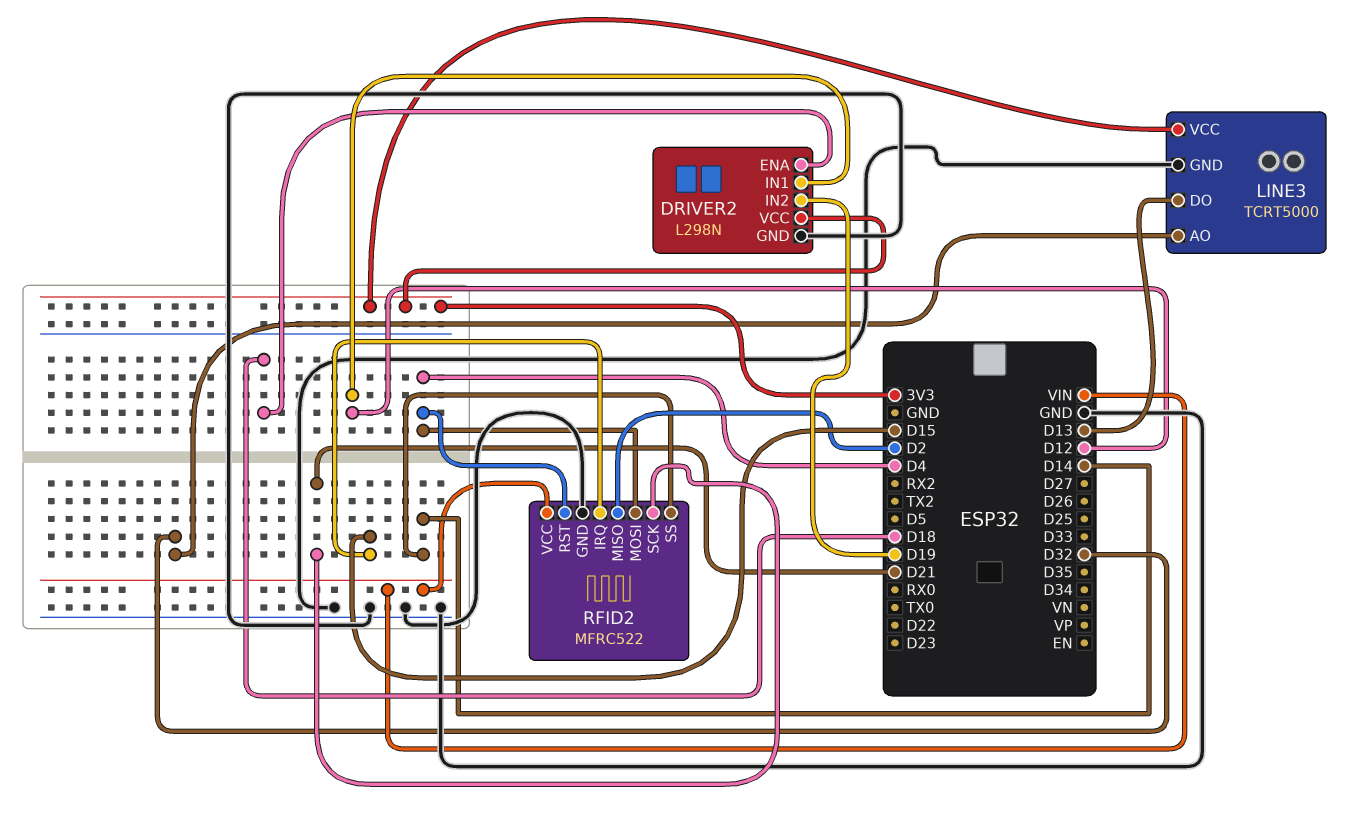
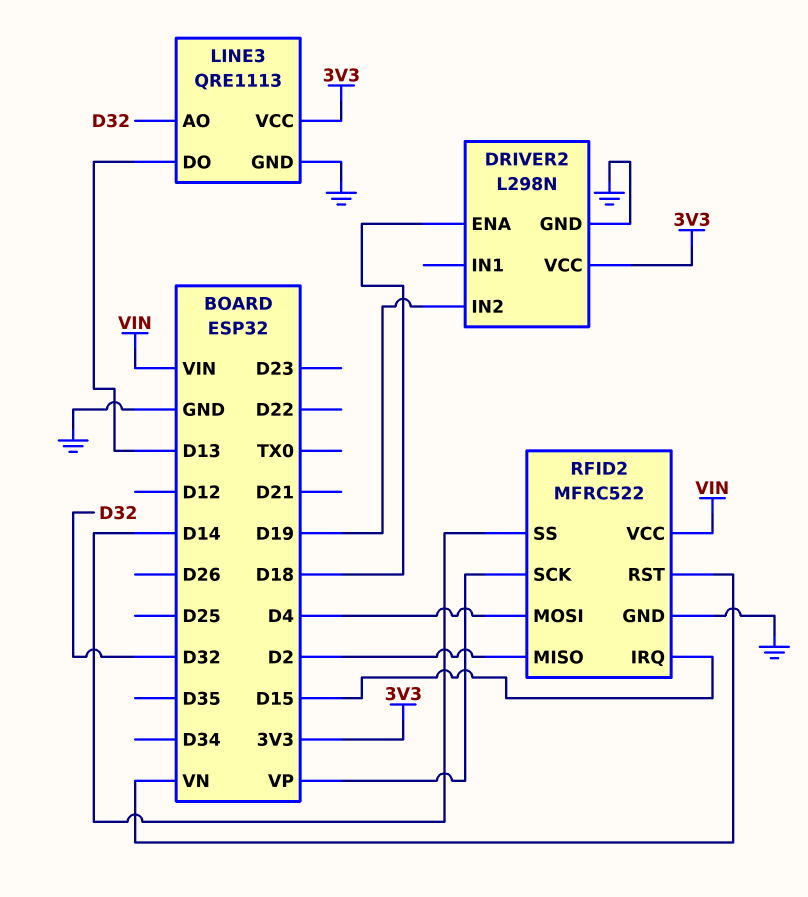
DRIVER2 pin IN1: D12 -> none
LINE3: TCRT5000 -> QRE1113
RFID2 pin RST: D4 -> VN
RFID2 pin SCK: D21 -> VP

